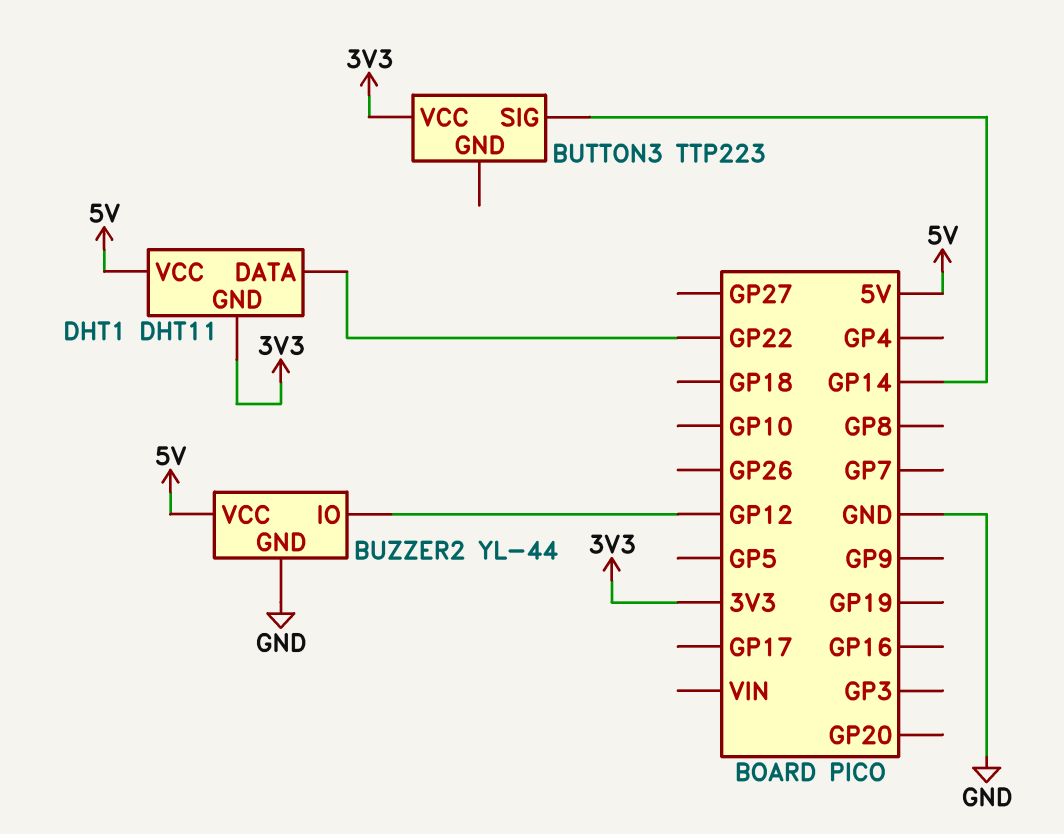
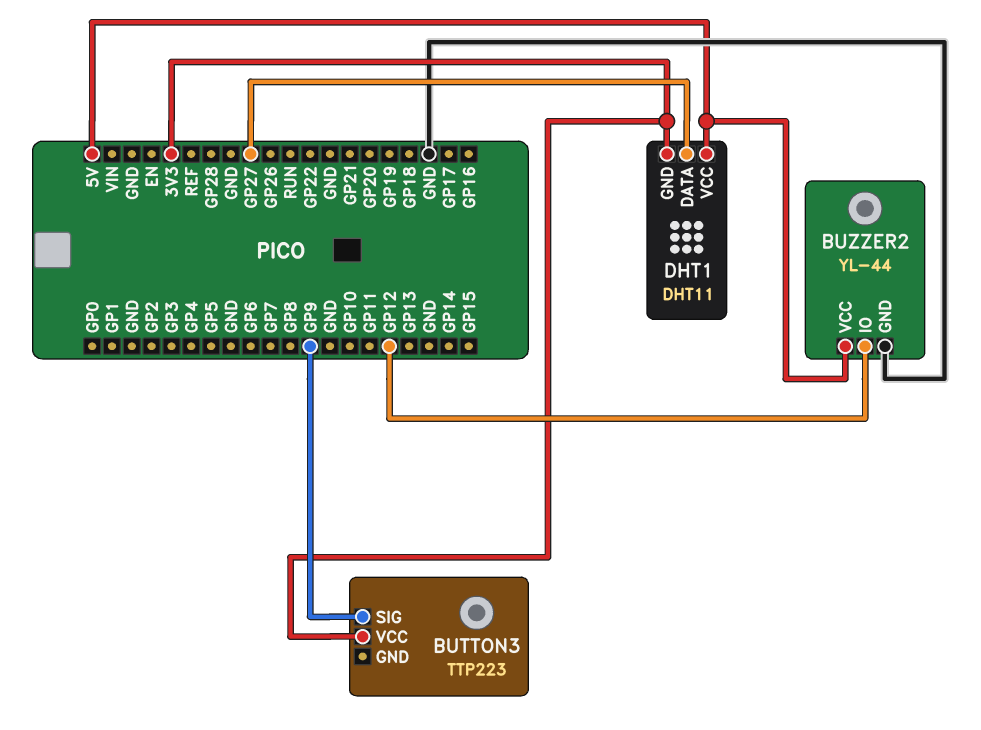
BUTTON3 pin SIG: GP14 -> GP9
DHT1 pin DATA: GP22 -> GP27

